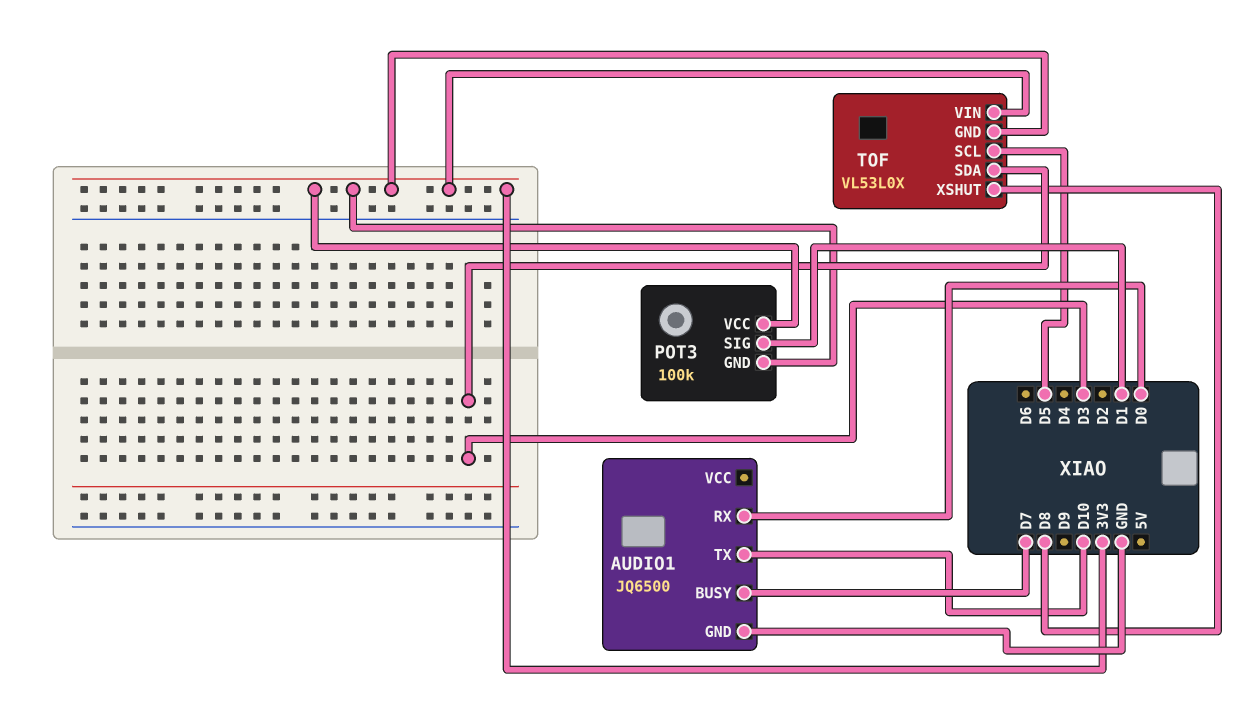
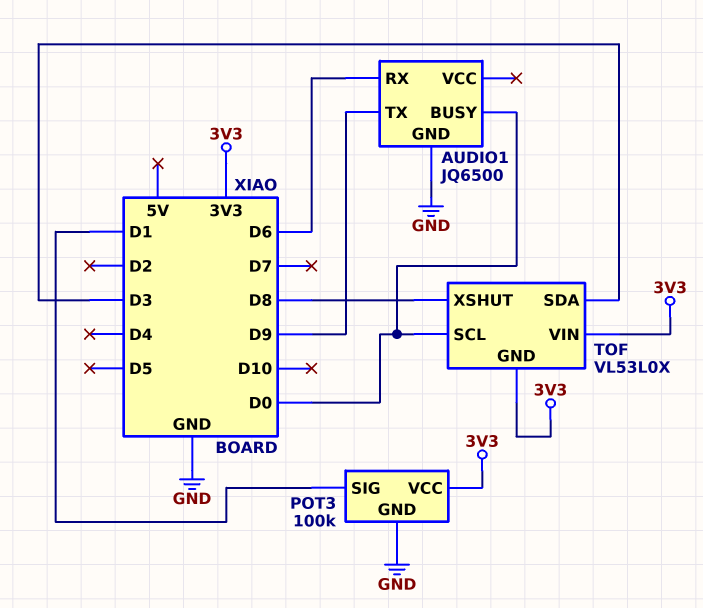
AUDIO1 pin BUSY: D7 -> D0
AUDIO1 pin RX: D0 -> D6
AUDIO1 pin TX: D10 -> D9
POT3 pin GND: 3V3 -> GND
TOF pin SCL: D5 -> D0

